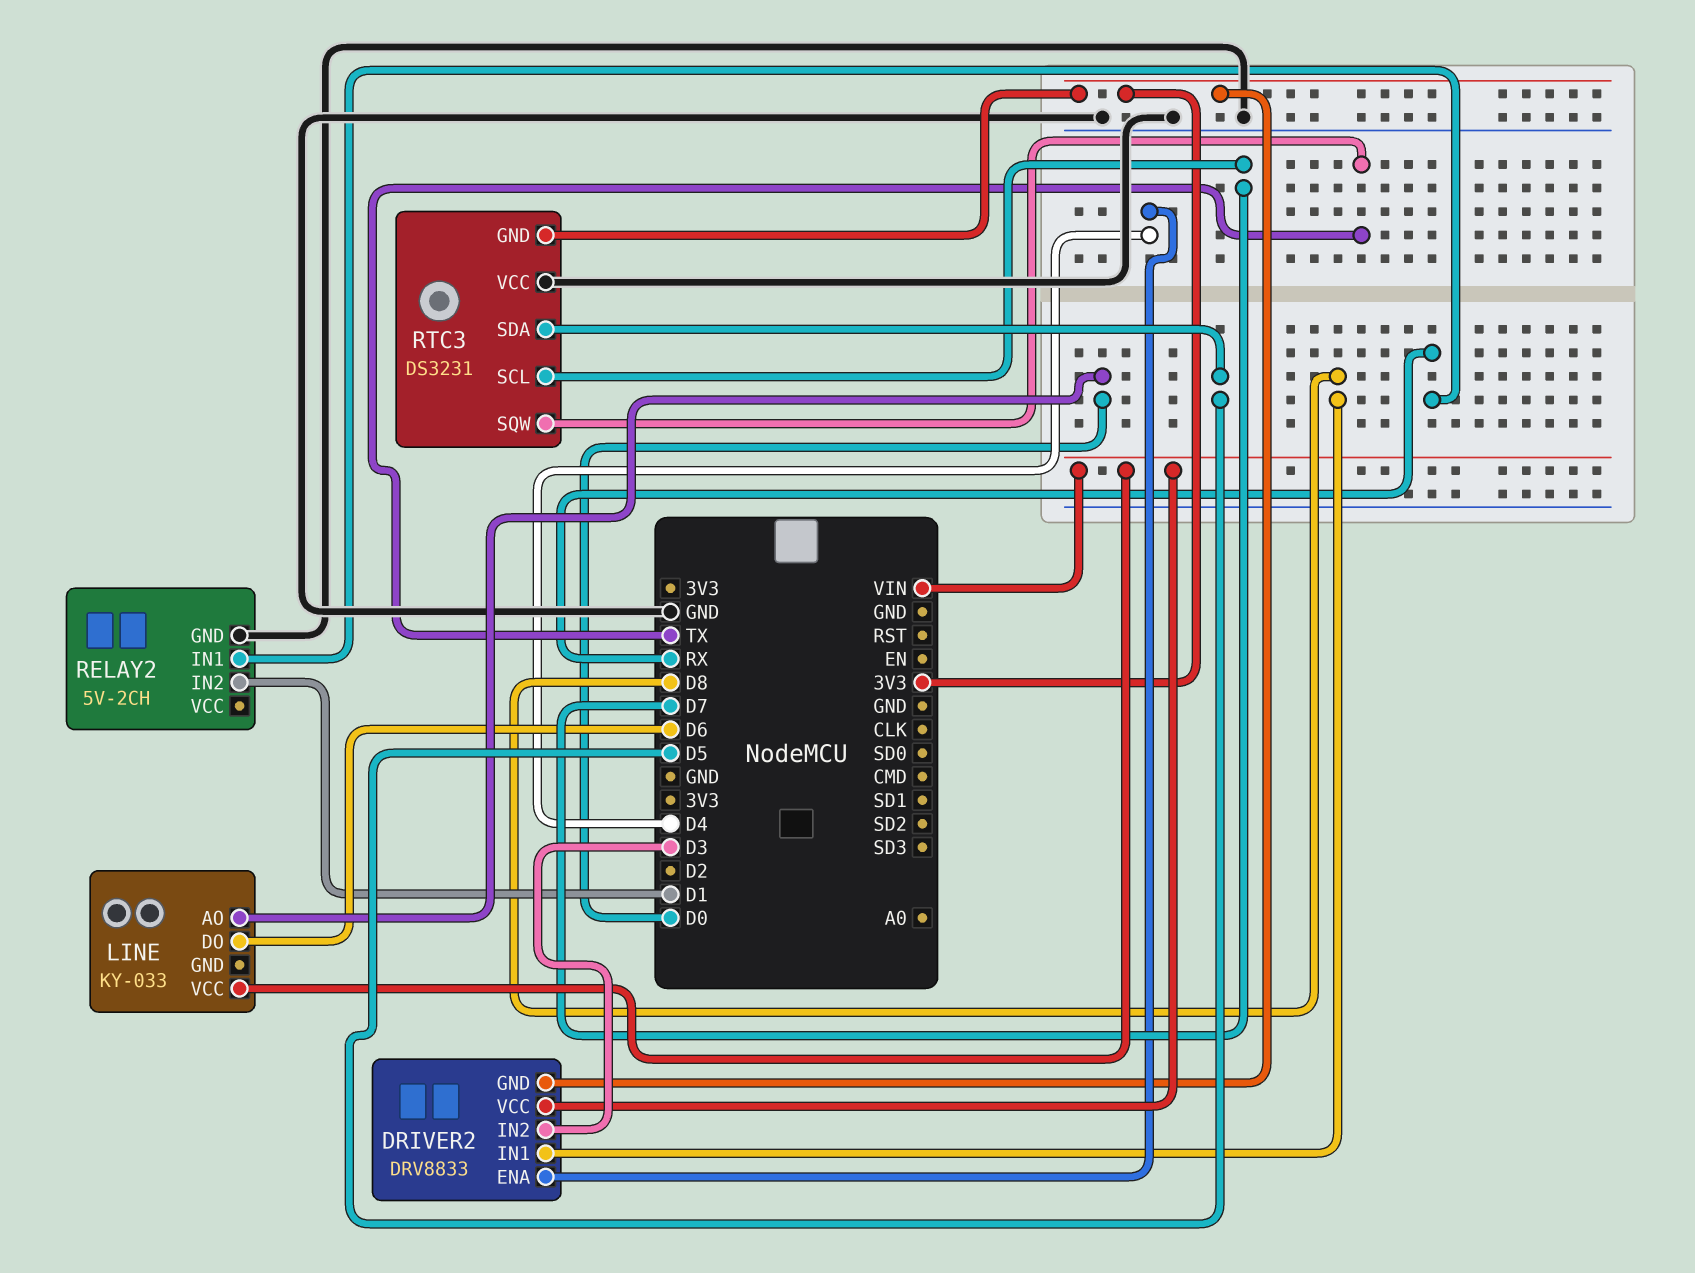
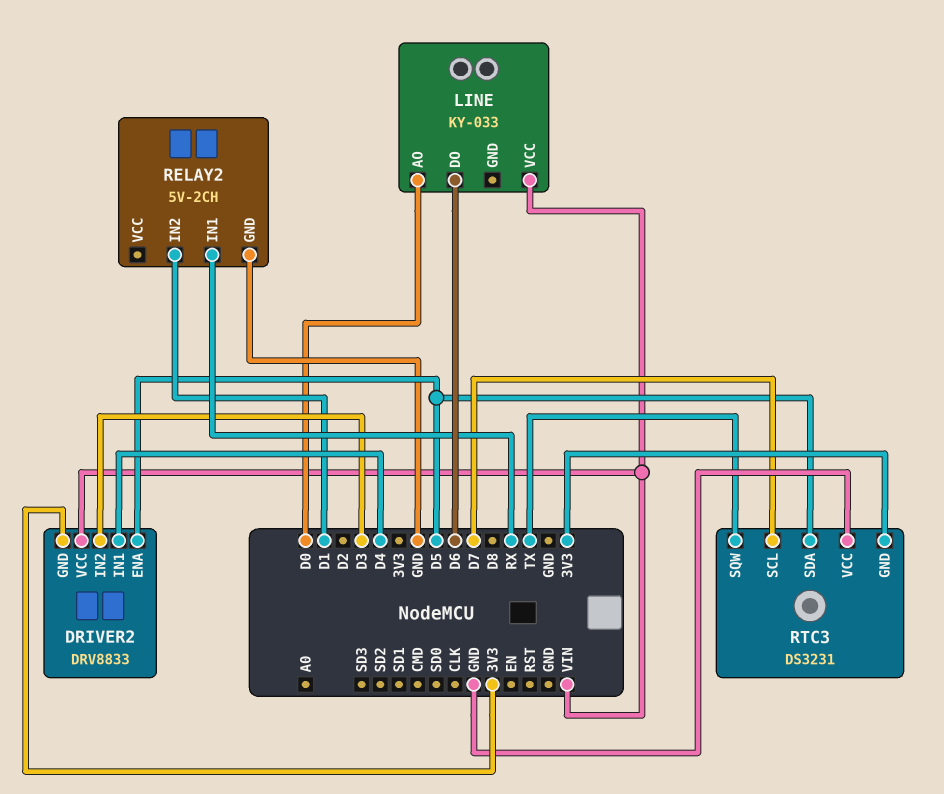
DRIVER2 pin ENA: D4 -> D5
DRIVER2 pin IN1: D8 -> D4

